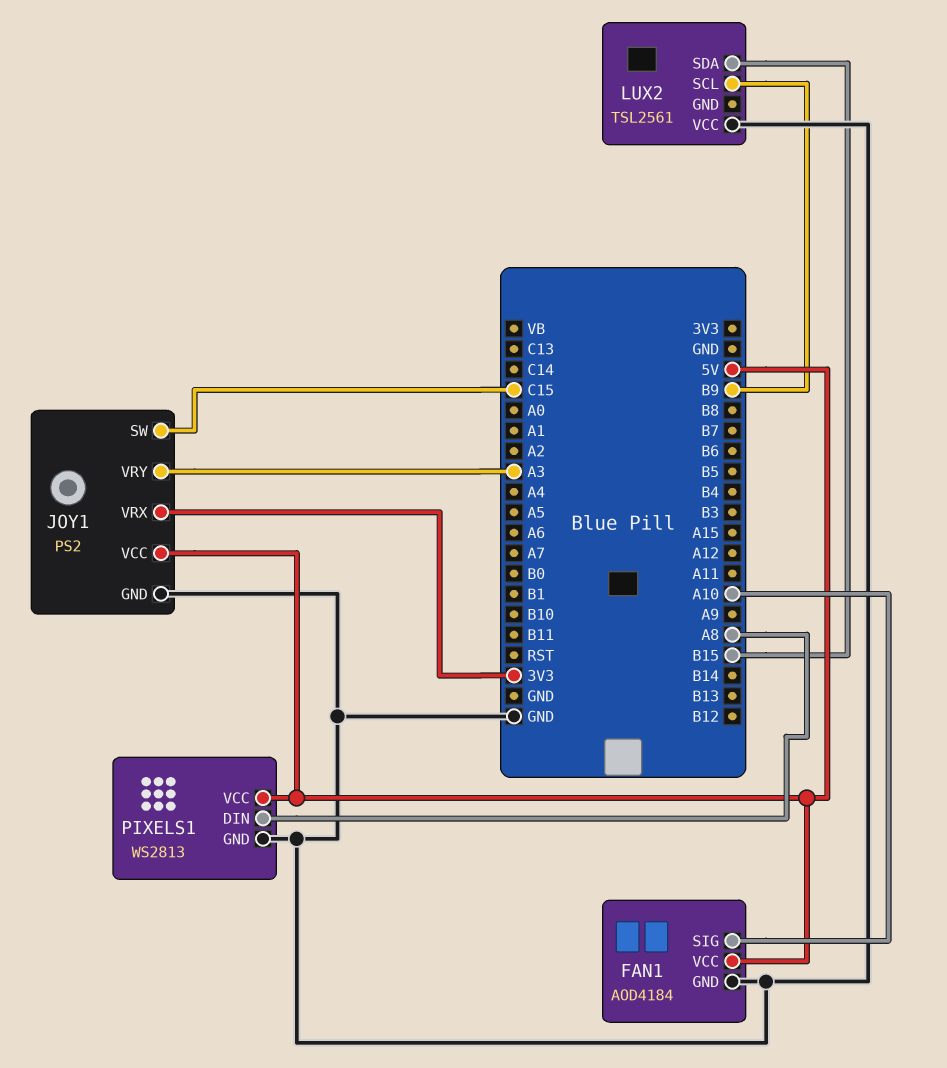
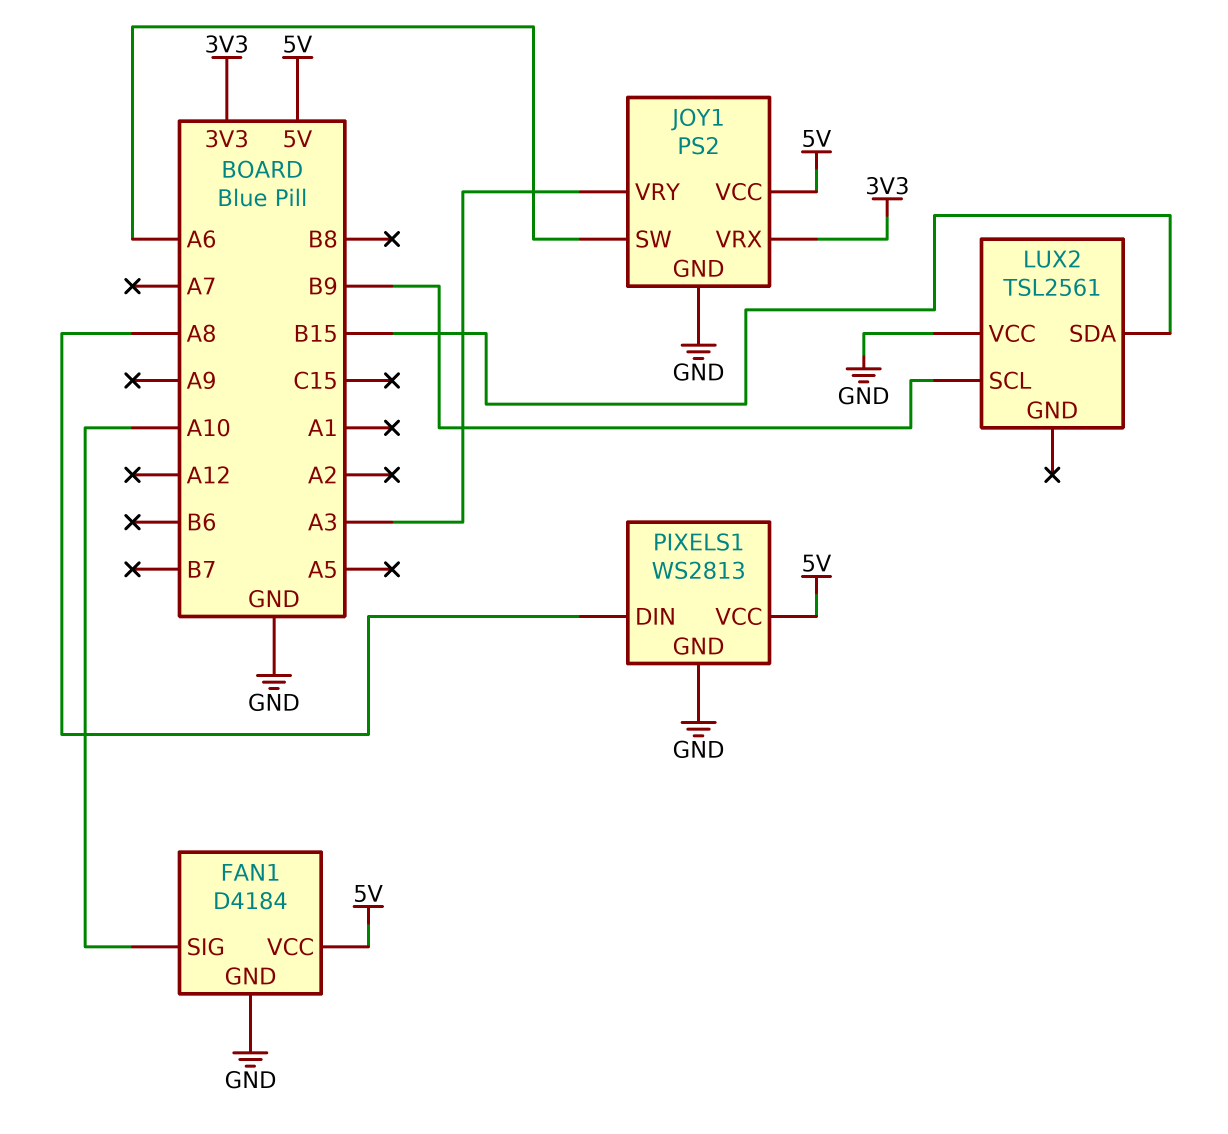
FAN1: AOD4184 -> D4184
JOY1 pin SW: C15 -> A6

